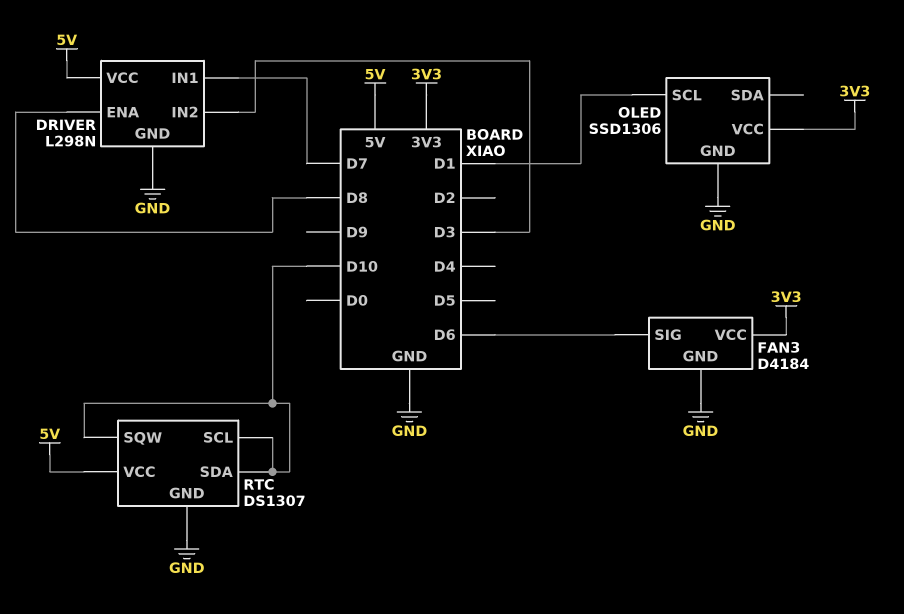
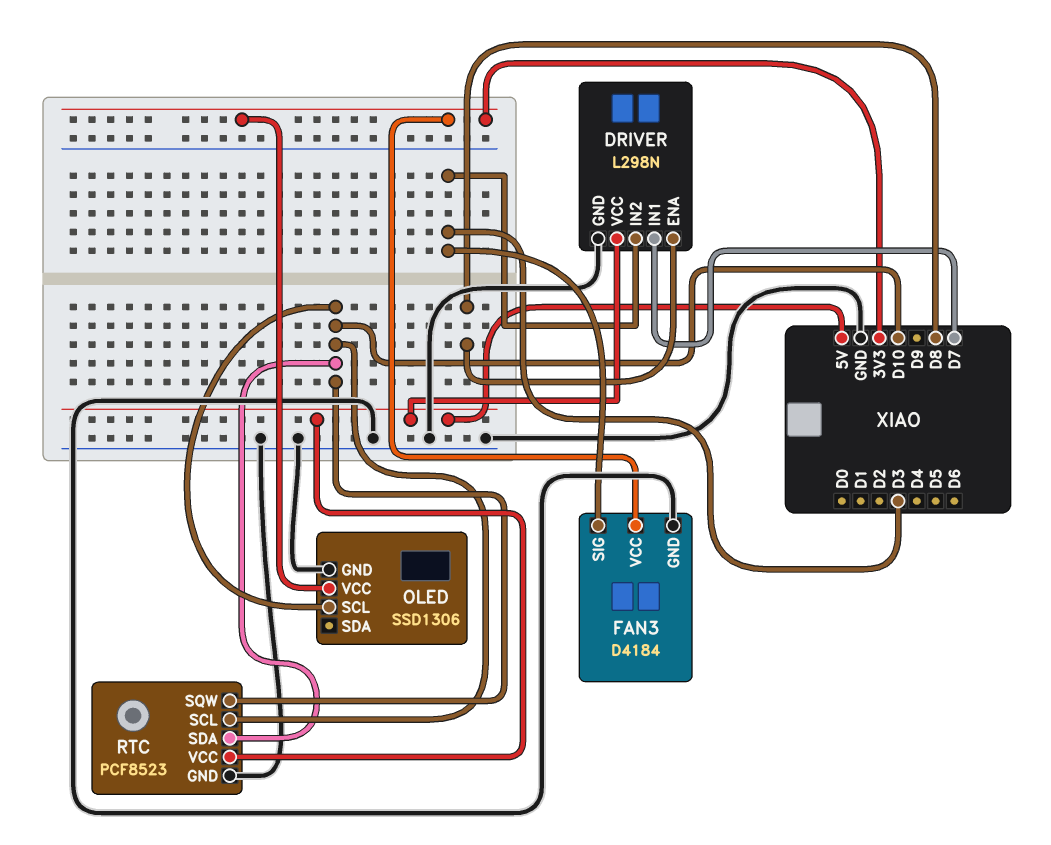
FAN3 pin SIG: D6 -> D3
OLED pin SCL: D1 -> D10
RTC: DS1307 -> PCF8523

